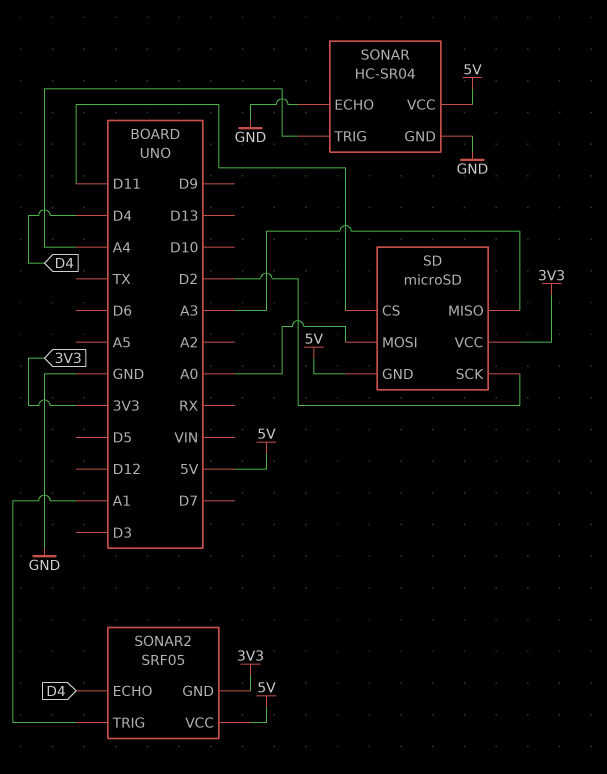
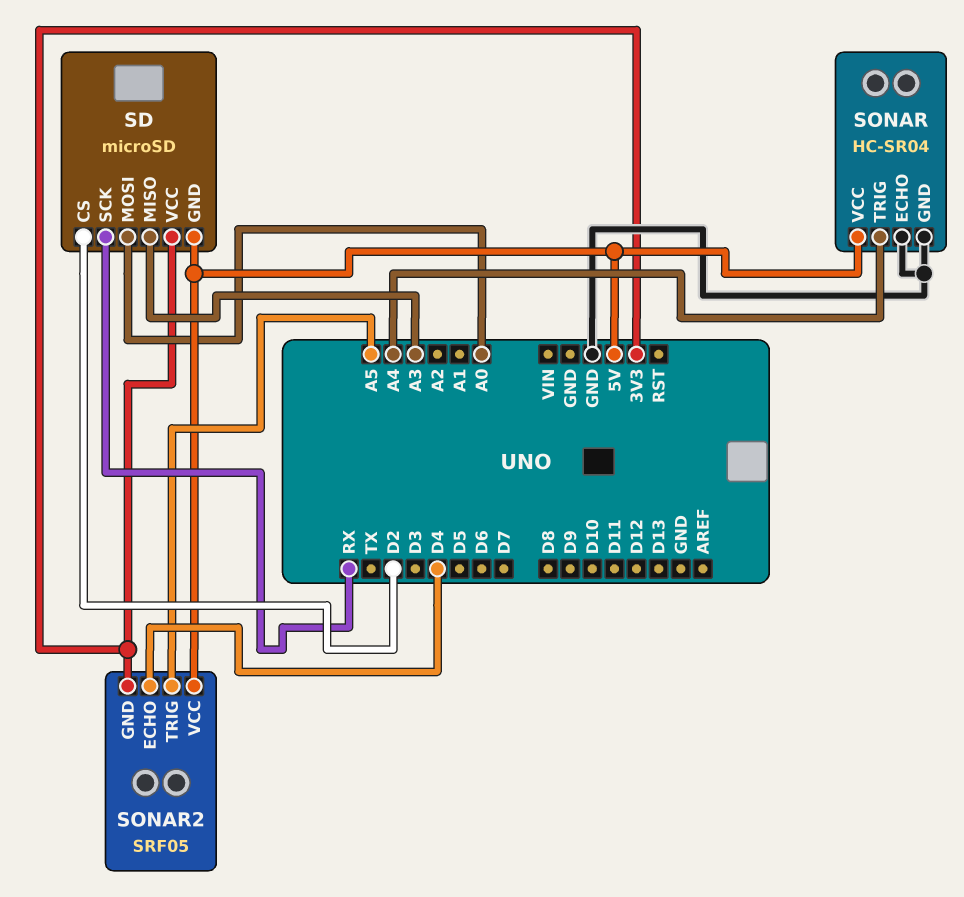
SD pin CS: D11 -> D2
SD pin SCK: D2 -> RX
SONAR2 pin TRIG: A1 -> A5

